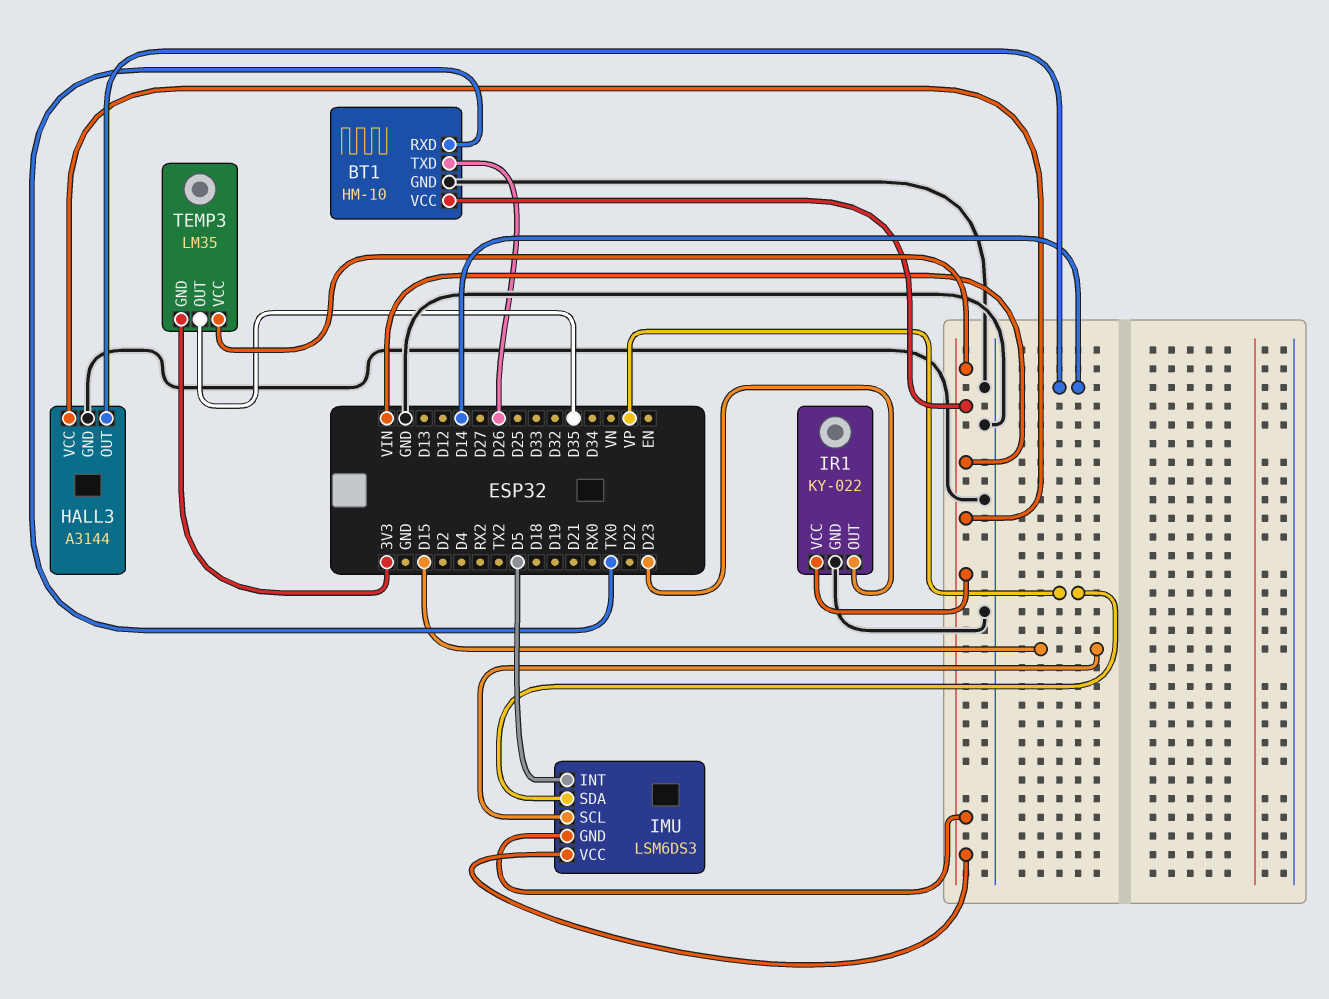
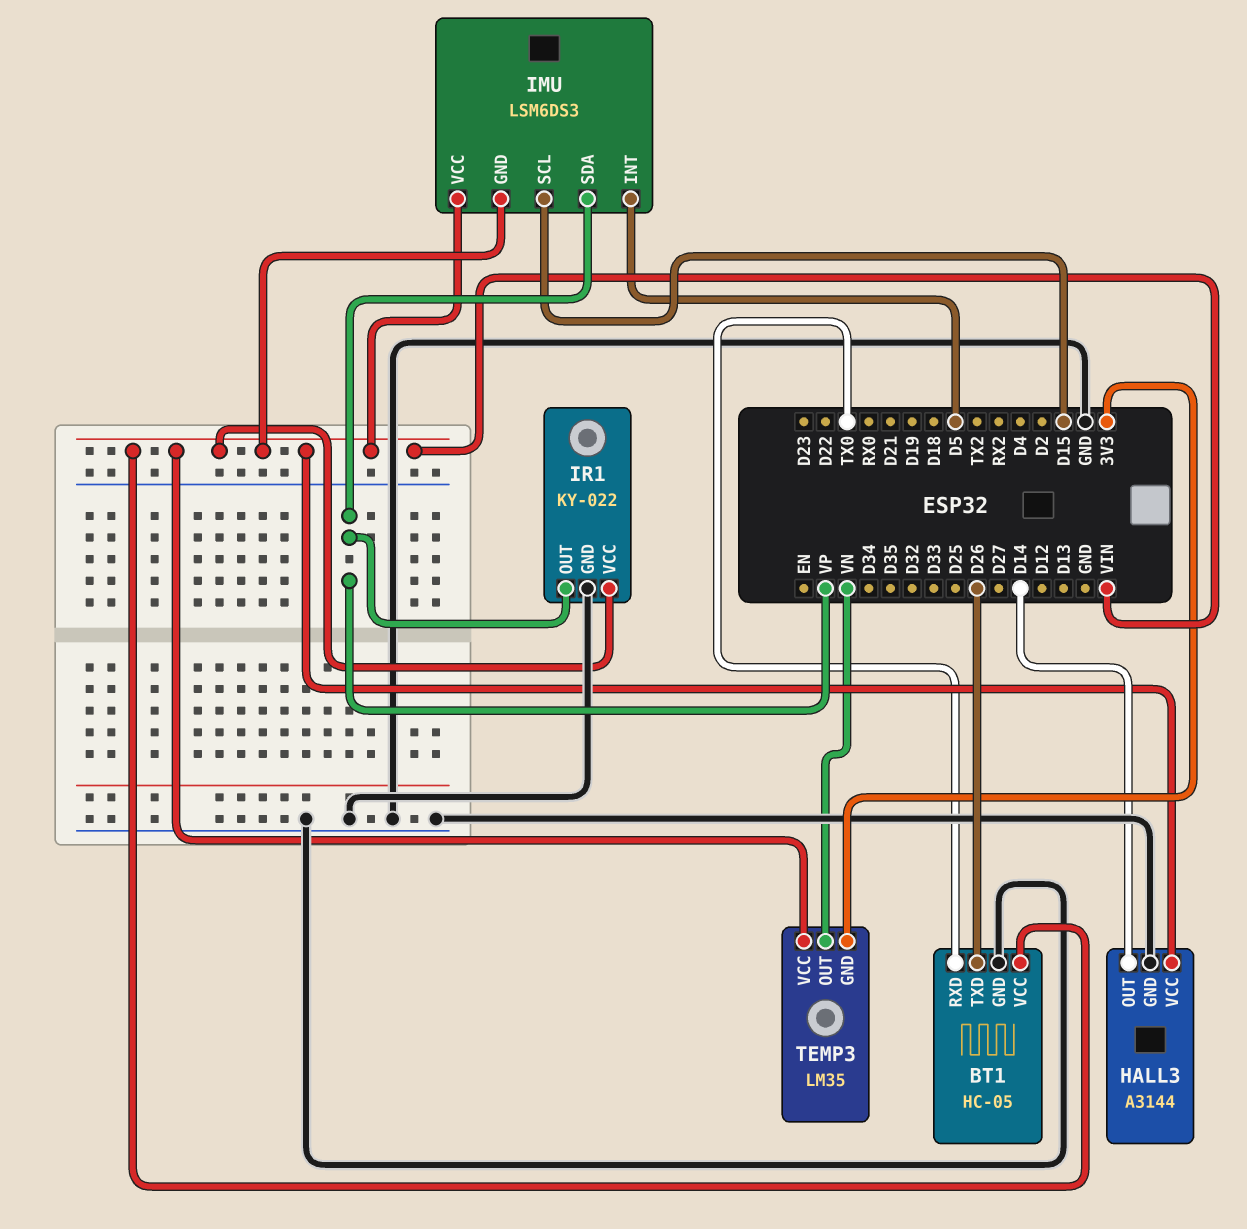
BT1: HM-10 -> HC-05
IR1 pin OUT: D23 -> VP
TEMP3 pin OUT: D35 -> VN

